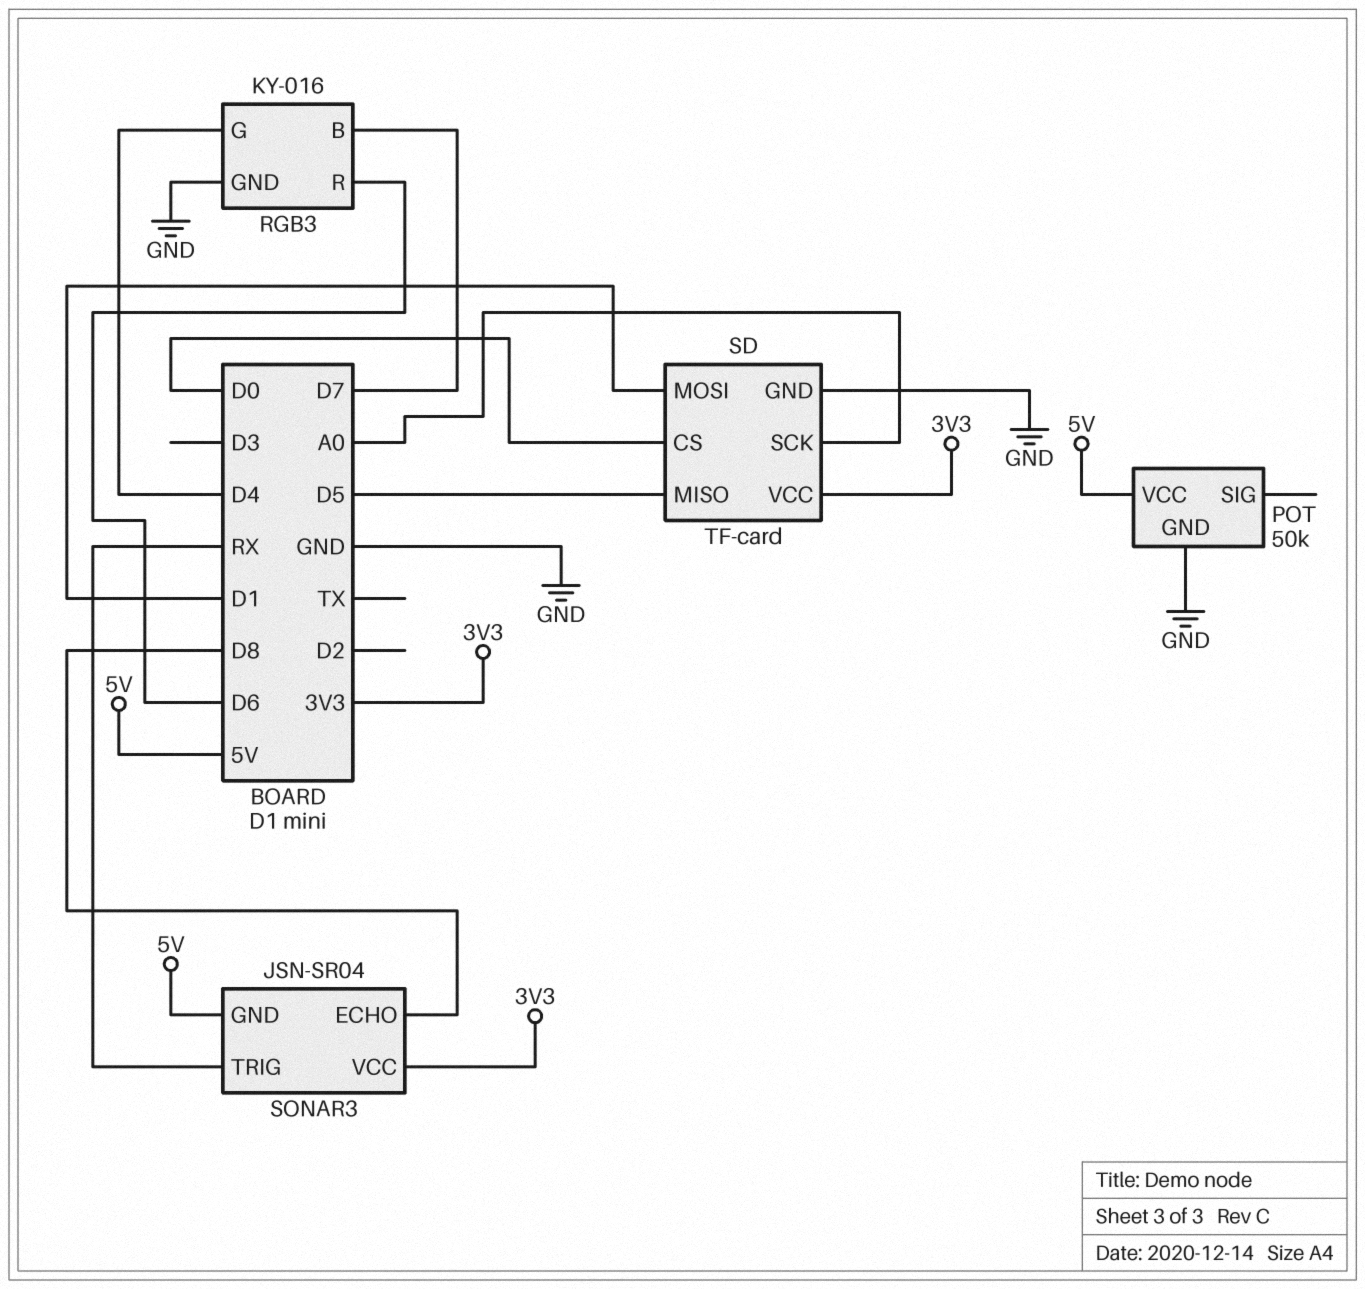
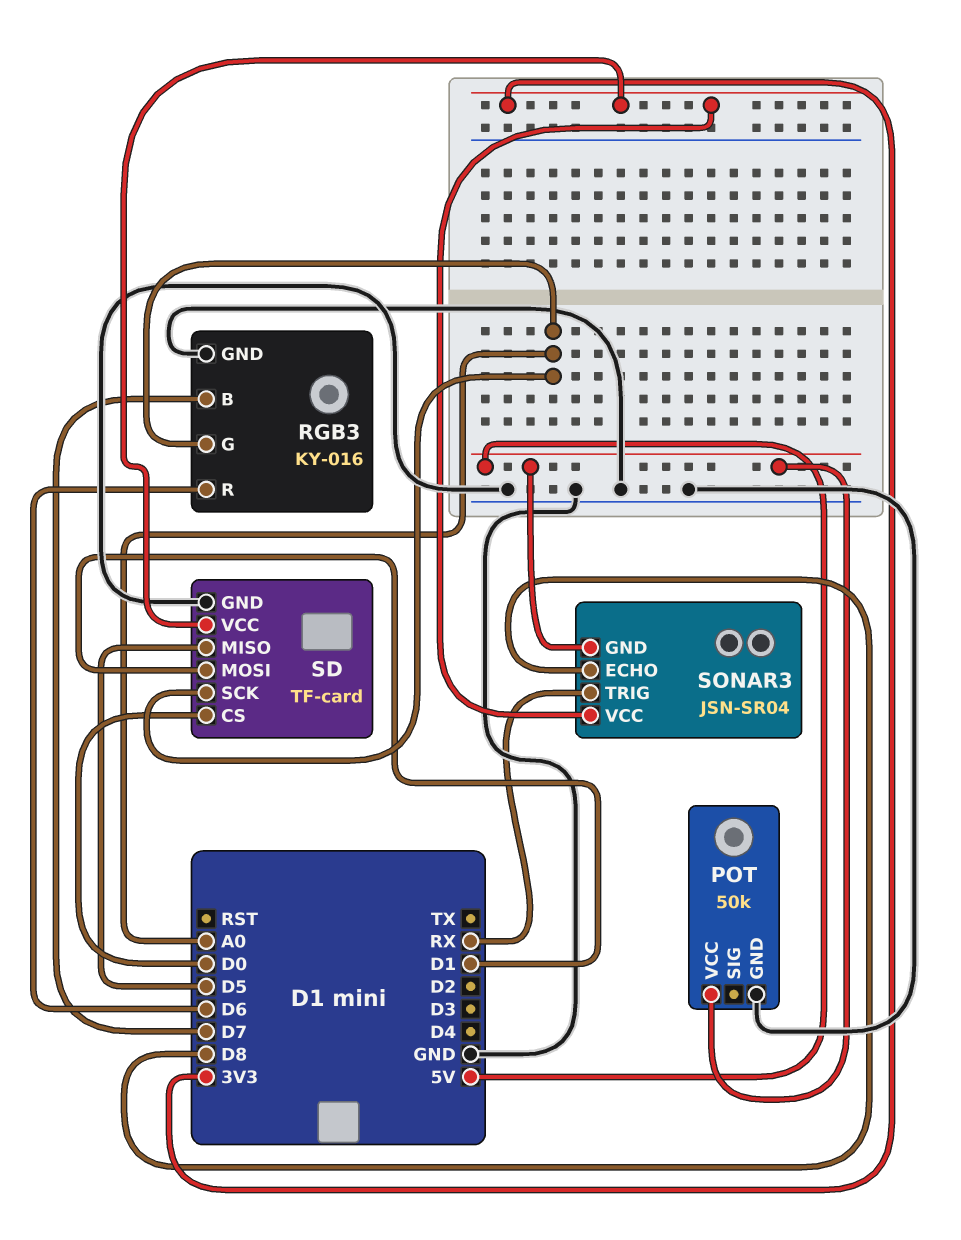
RGB3 pin G: D4 -> A0

